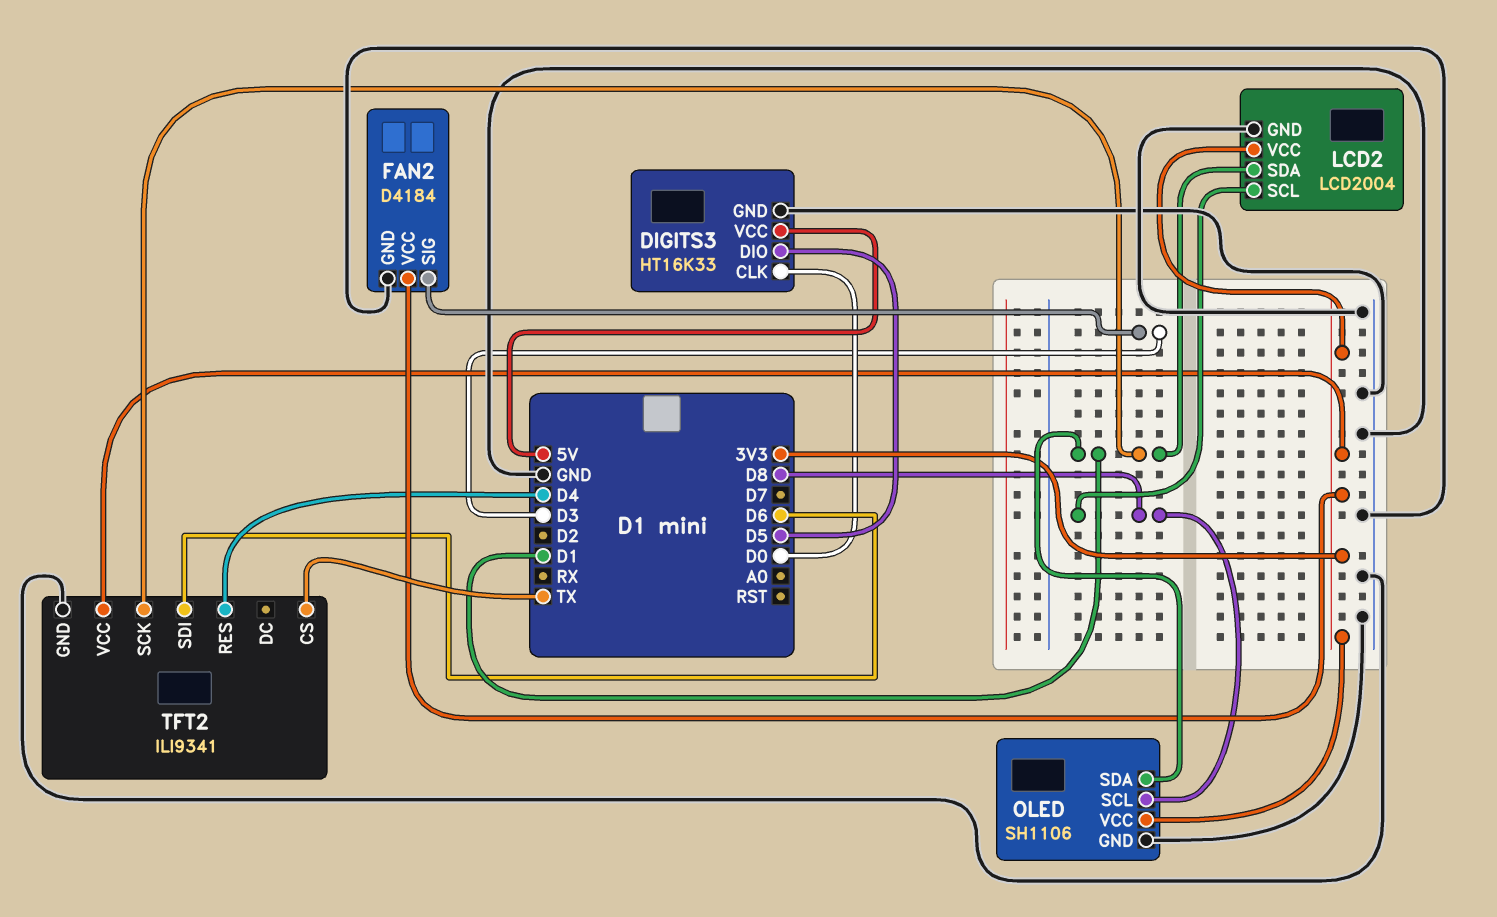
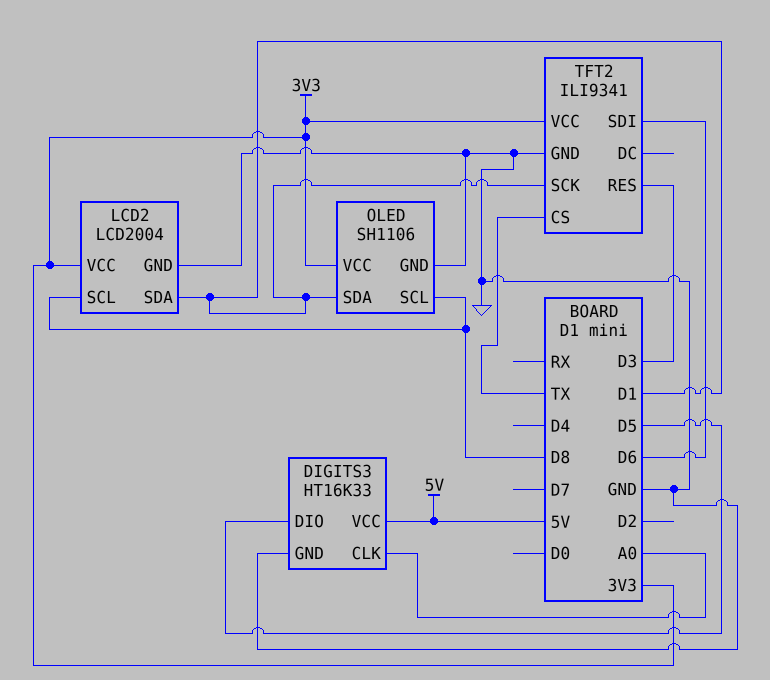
DIGITS3 pin CLK: D0 -> A0
FAN2: D4184 -> none
FAN2 pin GND: GND -> none
FAN2 pin SIG: D3 -> none
FAN2 pin VCC: 3V3 -> none
TFT2 pin RES: D4 -> D3

